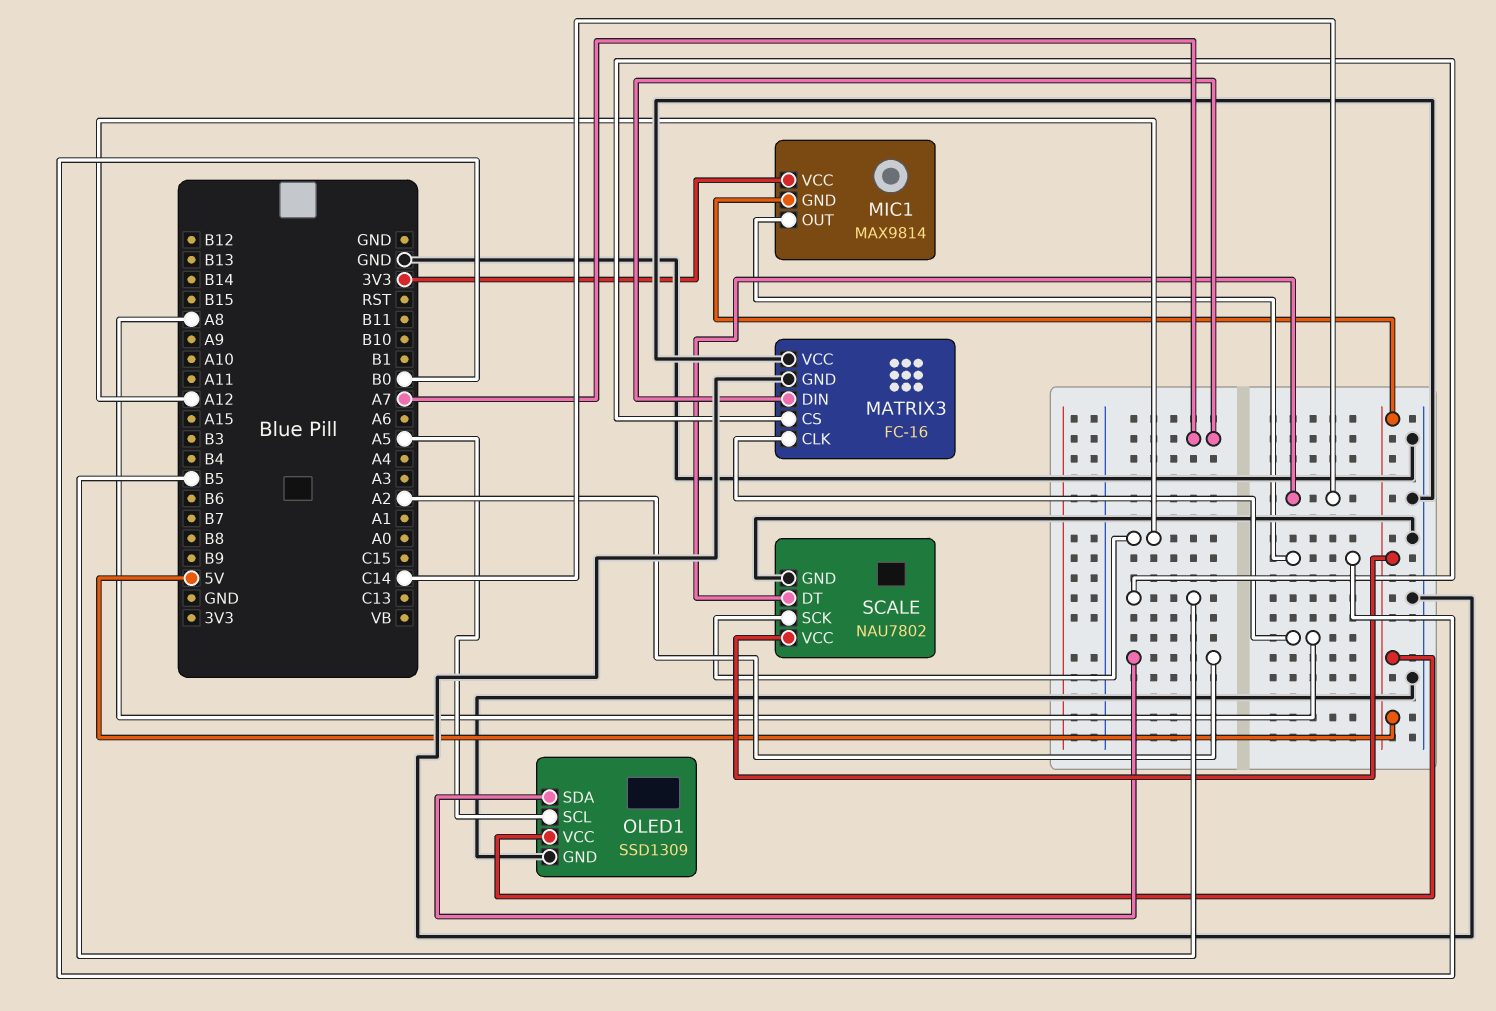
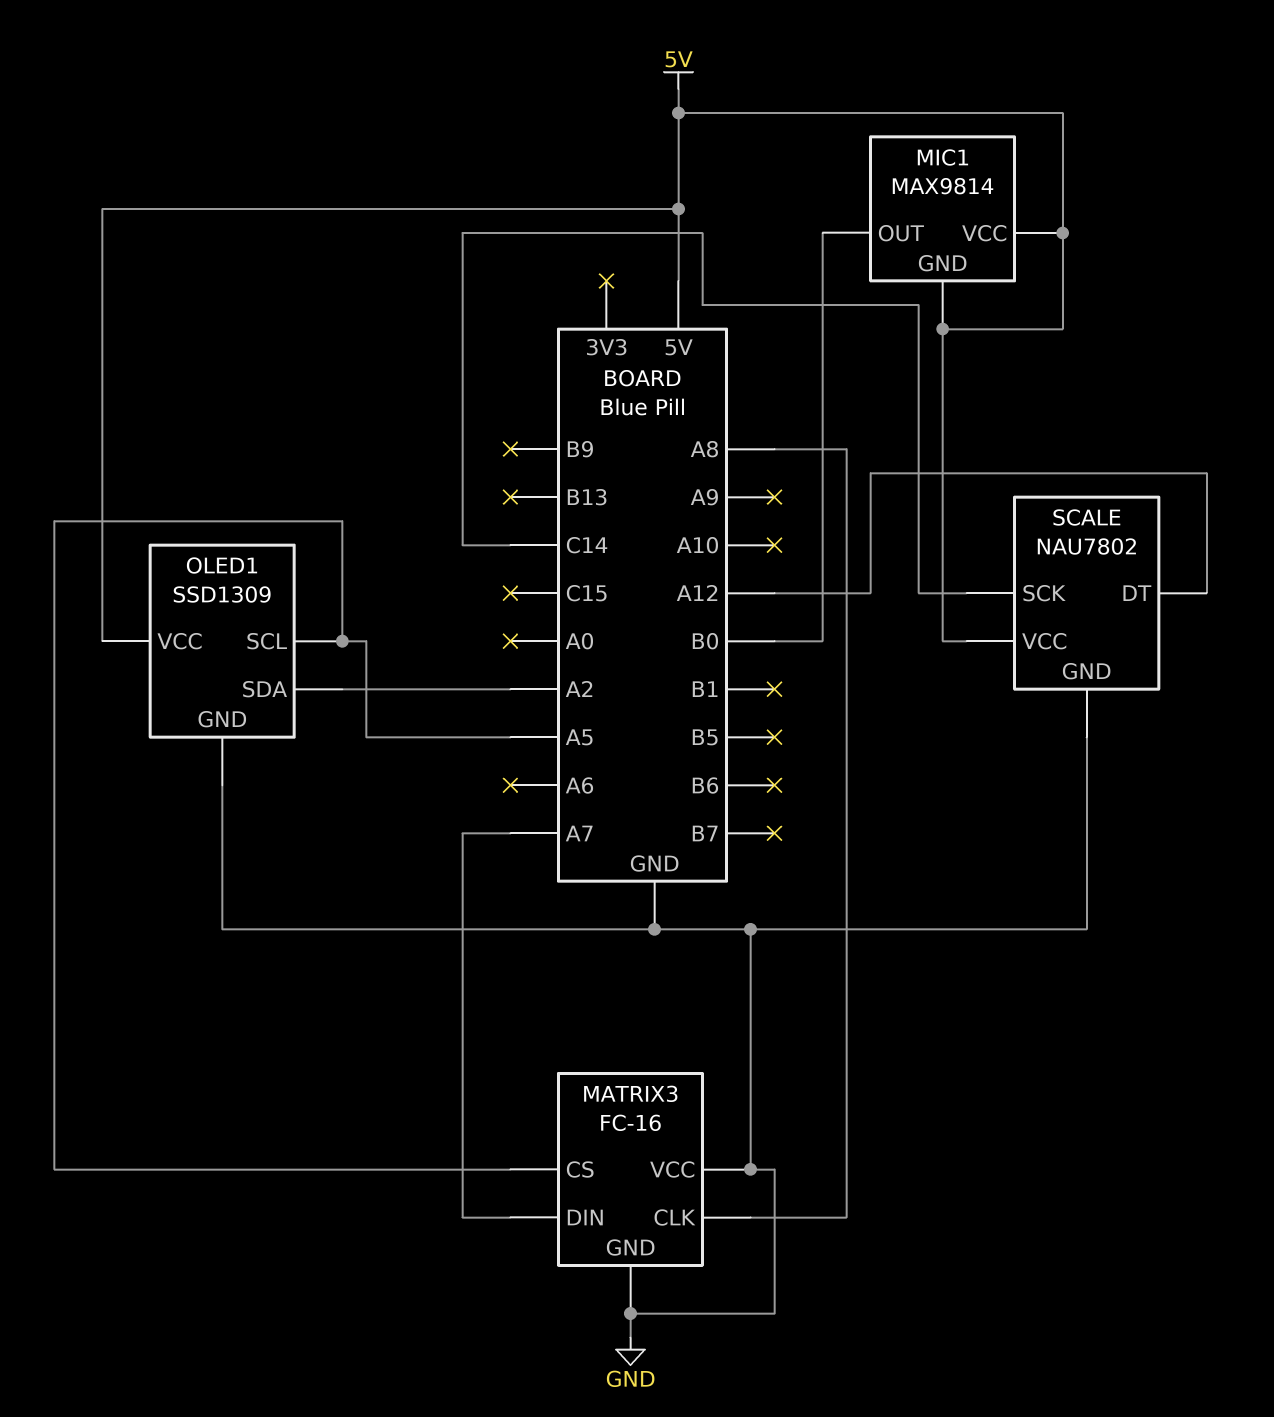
MATRIX3 pin CS: B5 -> A5
MIC1 pin VCC: 3V3 -> 5V
SCALE pin DT: C14 -> A12
SCALE pin SCK: A12 -> C14

